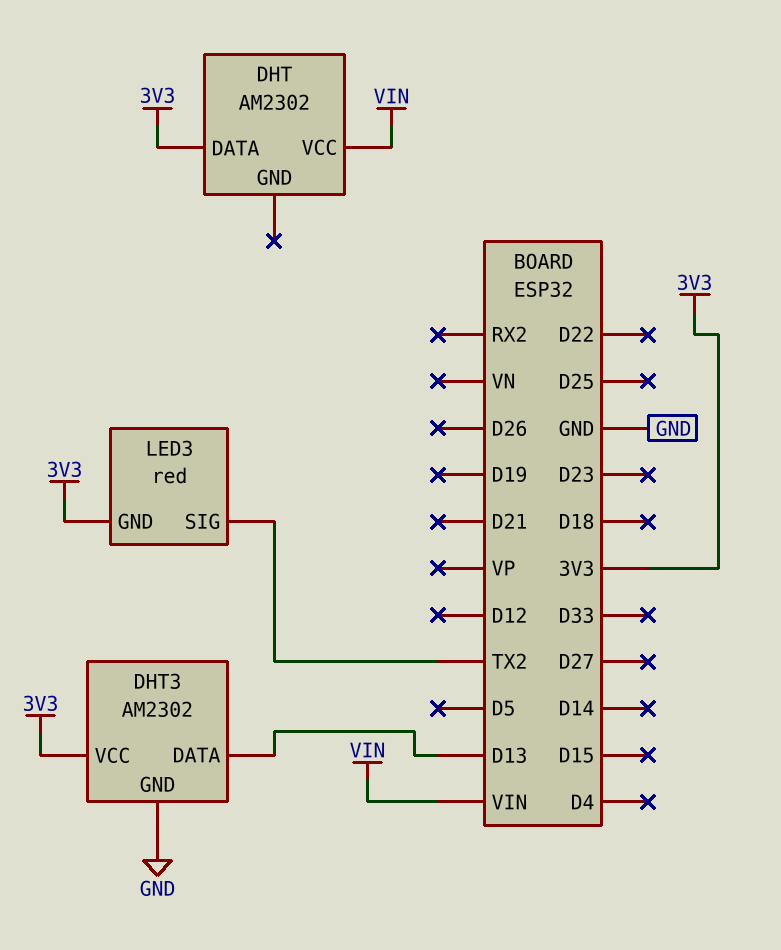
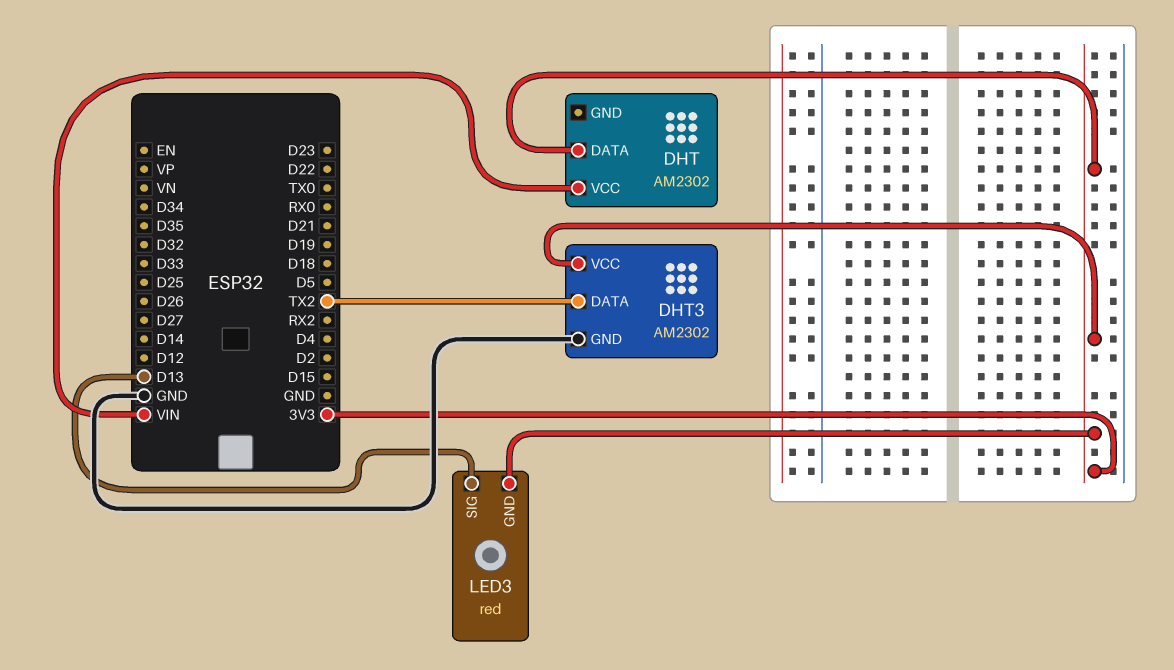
DHT3 pin DATA: D13 -> TX2
LED3 pin SIG: TX2 -> D13

